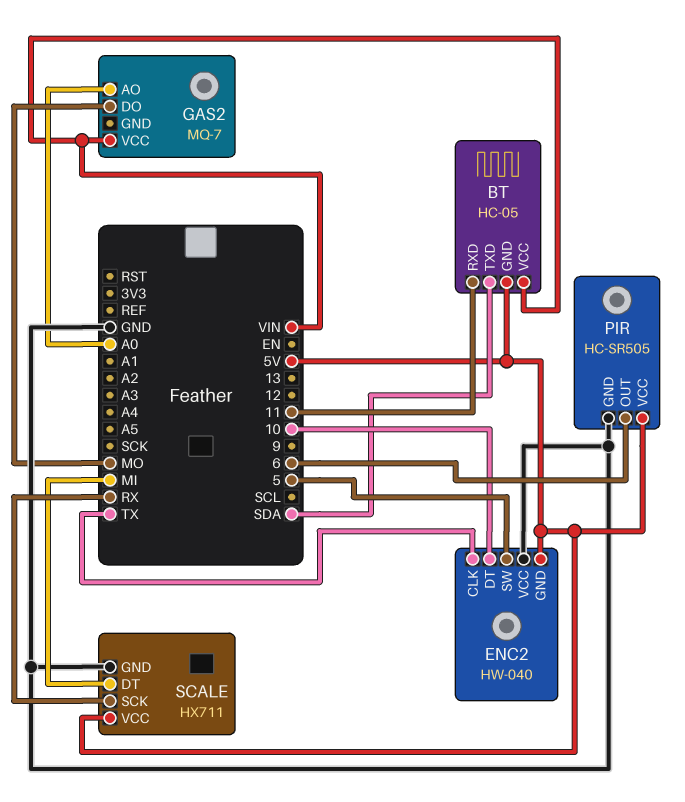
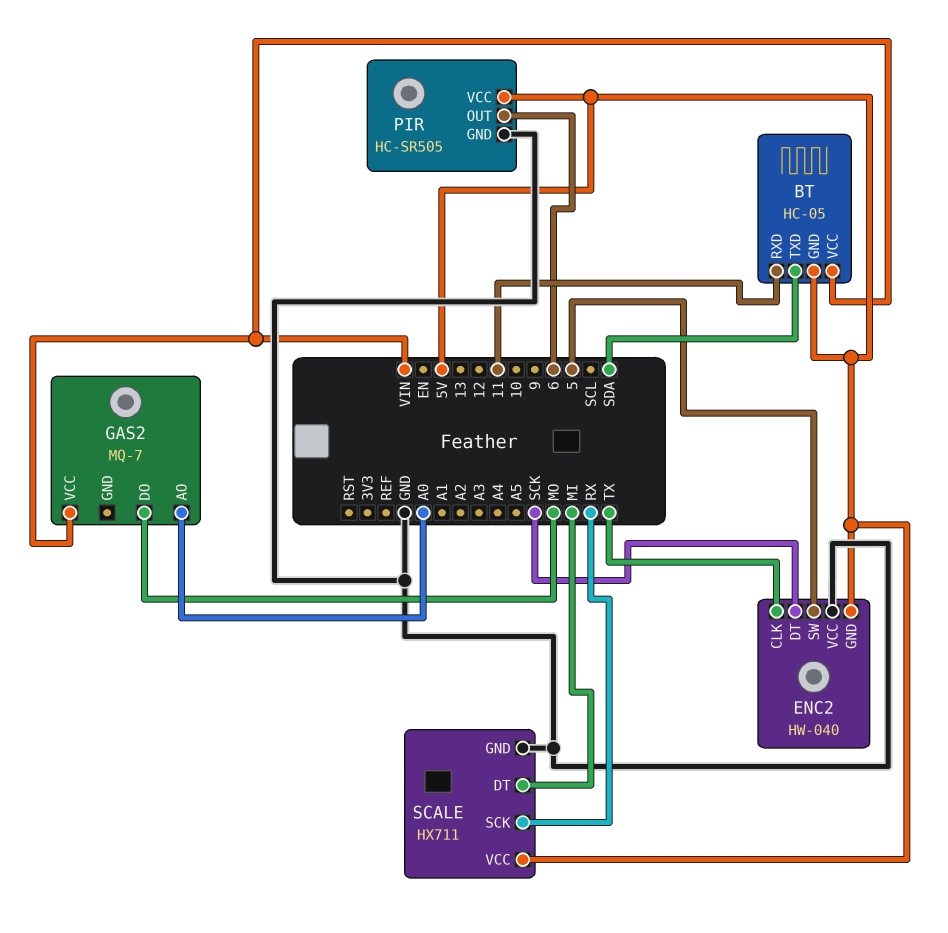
ENC2 pin DT: 10 -> SCK

